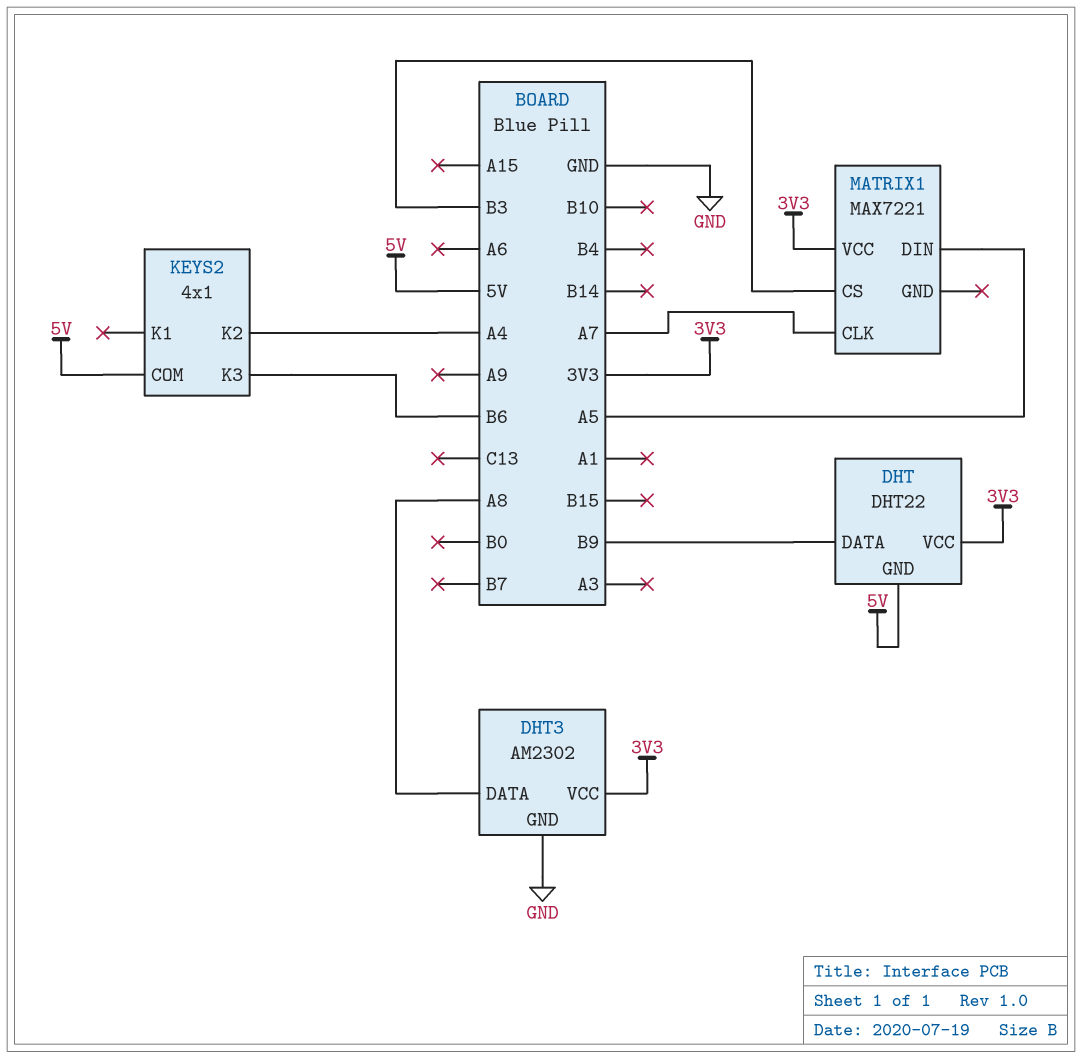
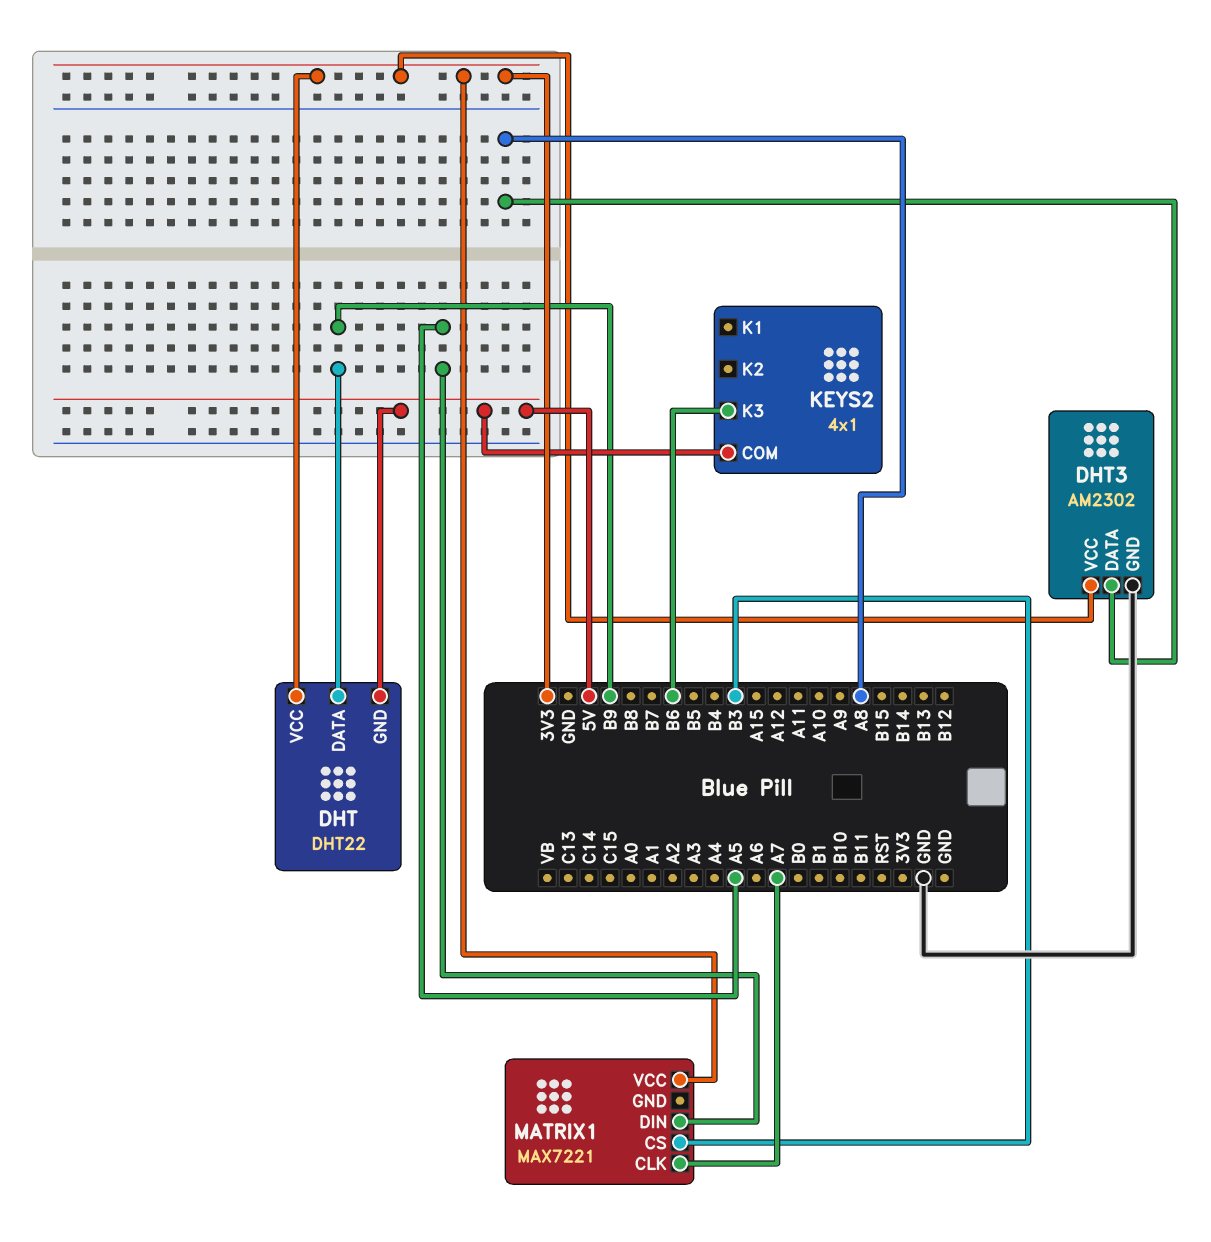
KEYS2 pin K2: A4 -> none

